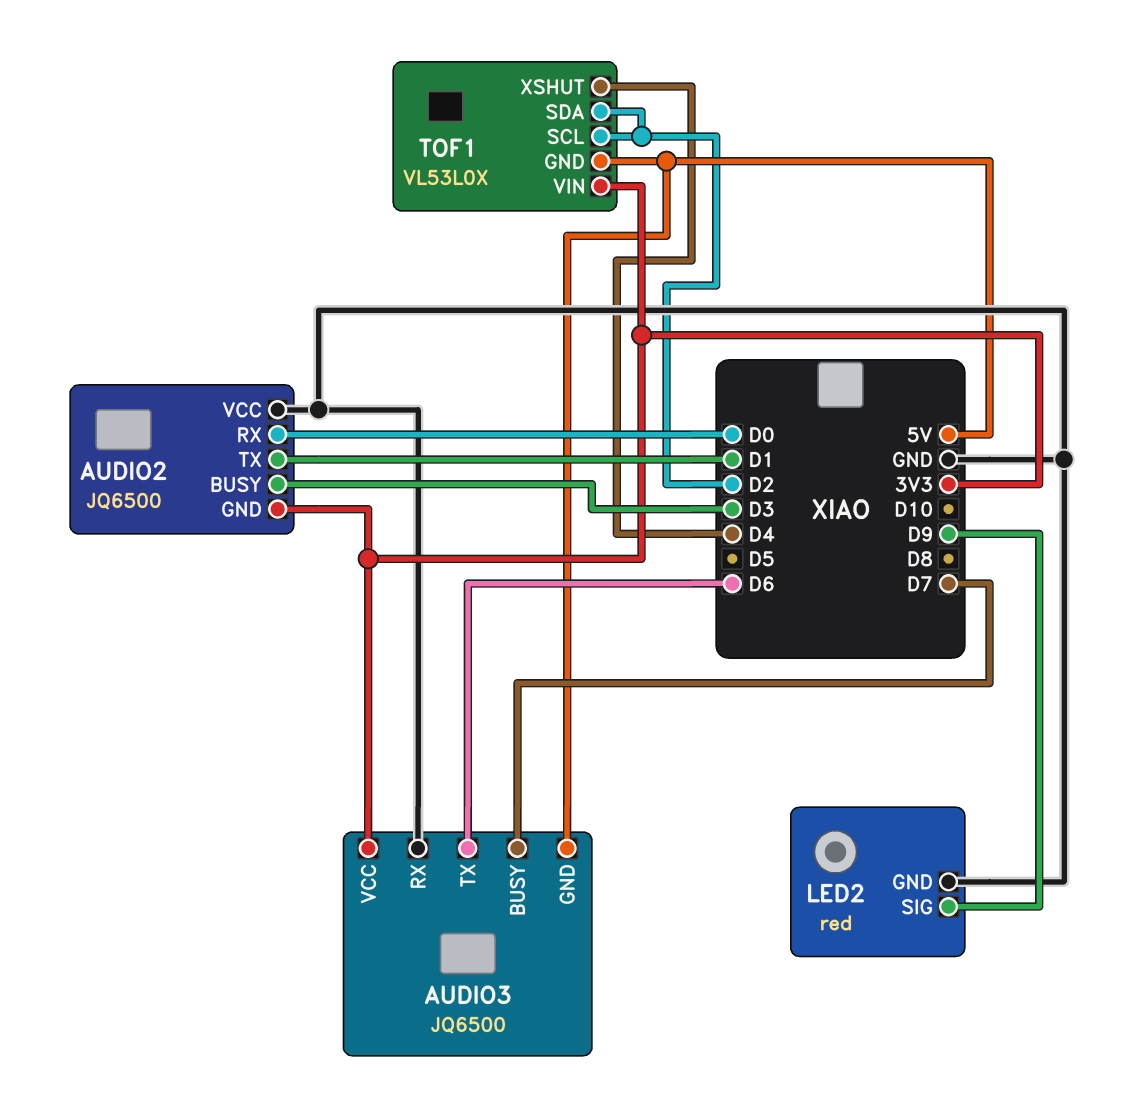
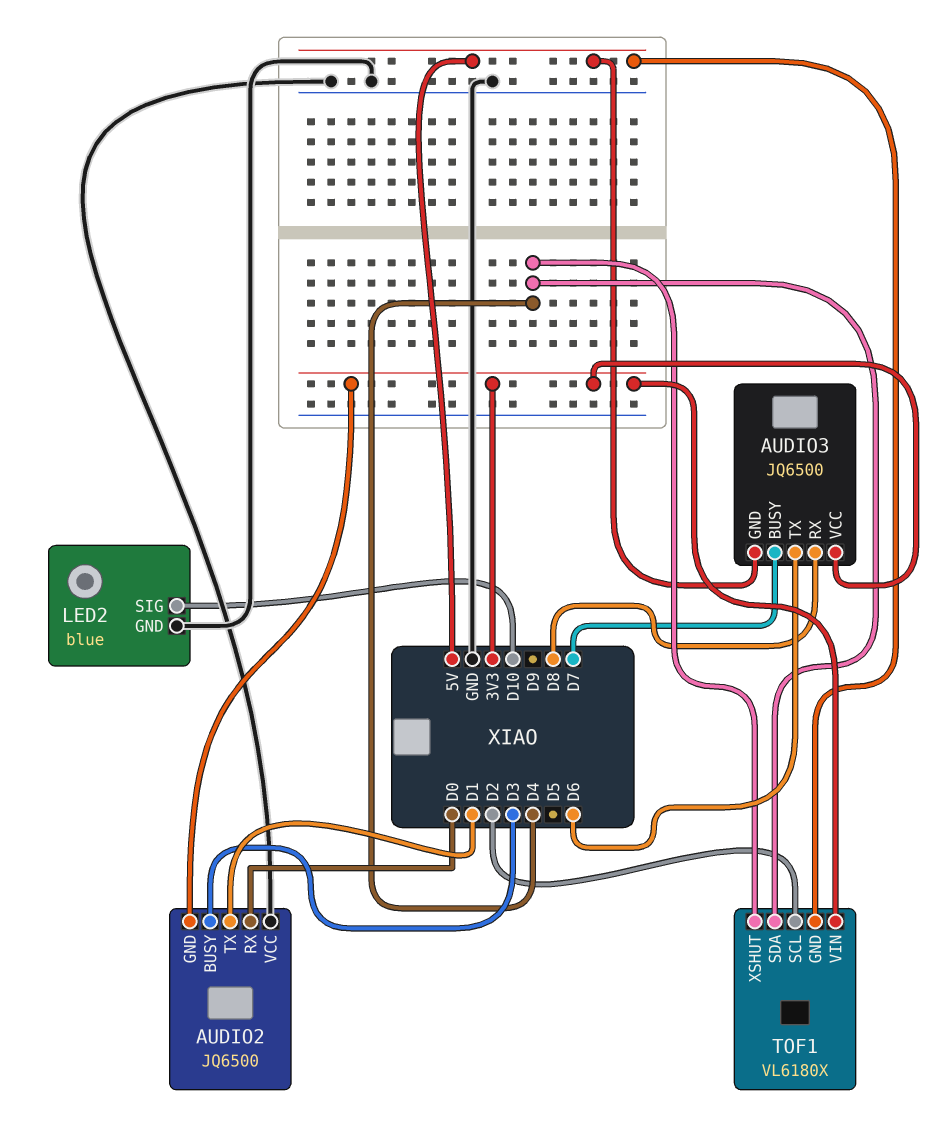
AUDIO3 pin RX: GND -> D8
LED2: red -> blue
LED2 pin SIG: D9 -> D10
TOF1: VL53L0X -> VL6180X
TOF1 pin SDA: D2 -> D4

